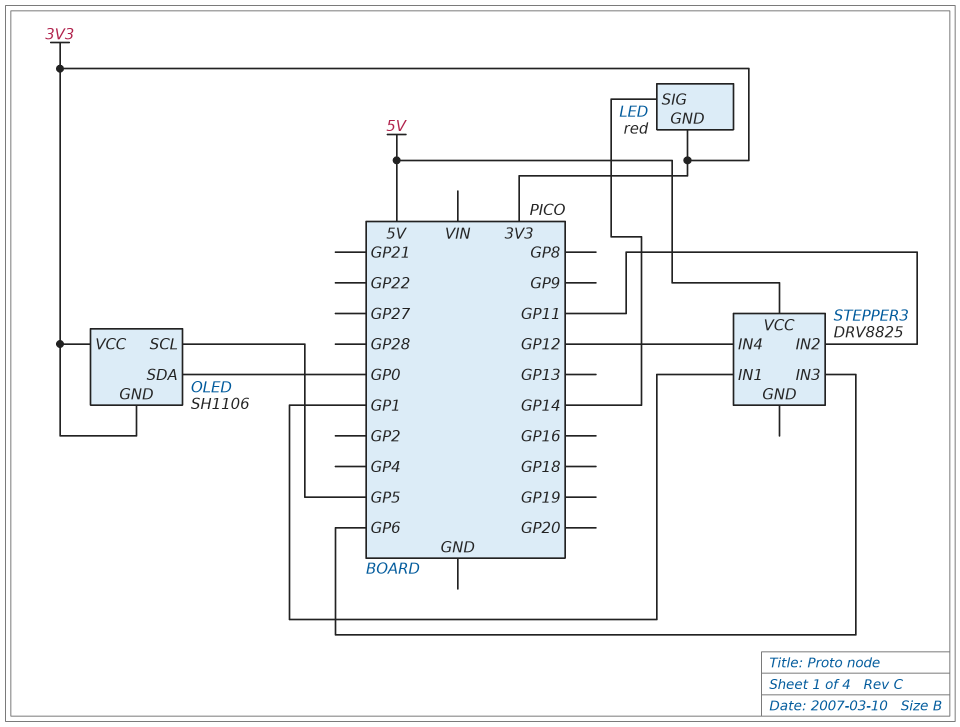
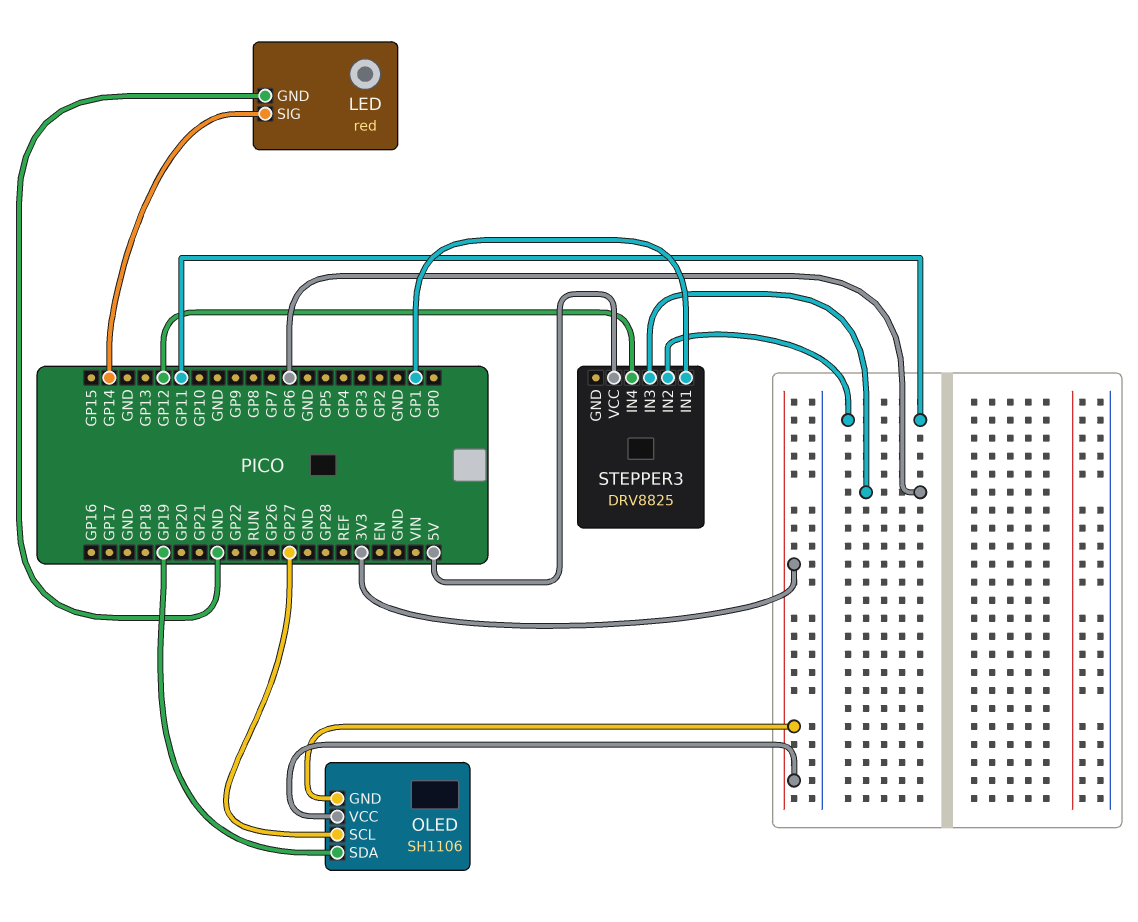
LED pin GND: 3V3 -> GND
OLED pin SCL: GP5 -> GP27
OLED pin SDA: GP0 -> GP19

